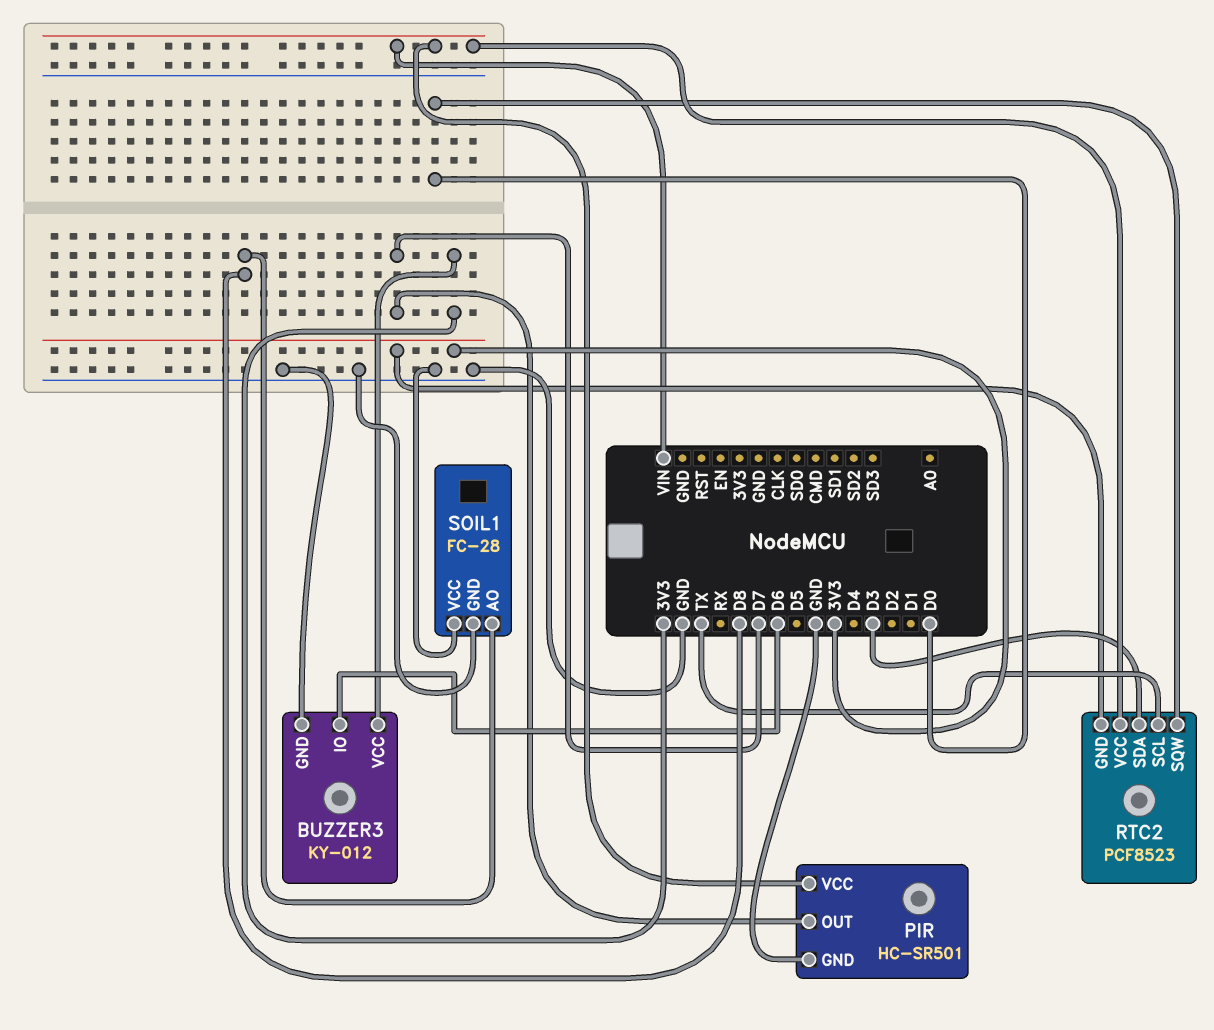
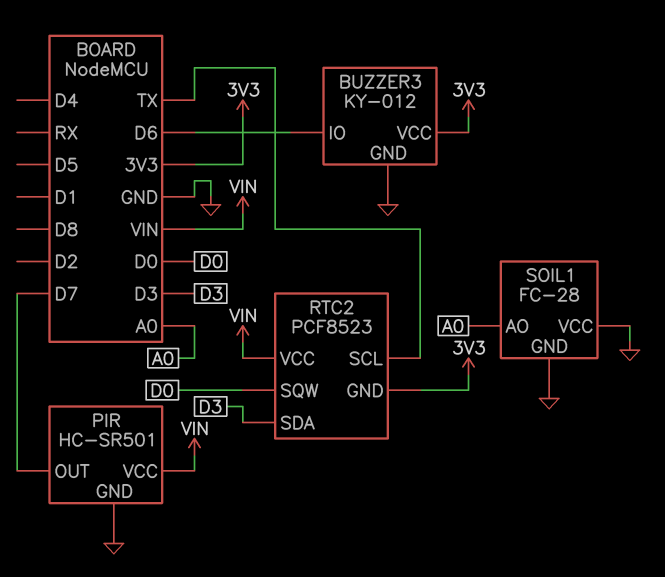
SOIL1 pin AO: D8 -> A0

